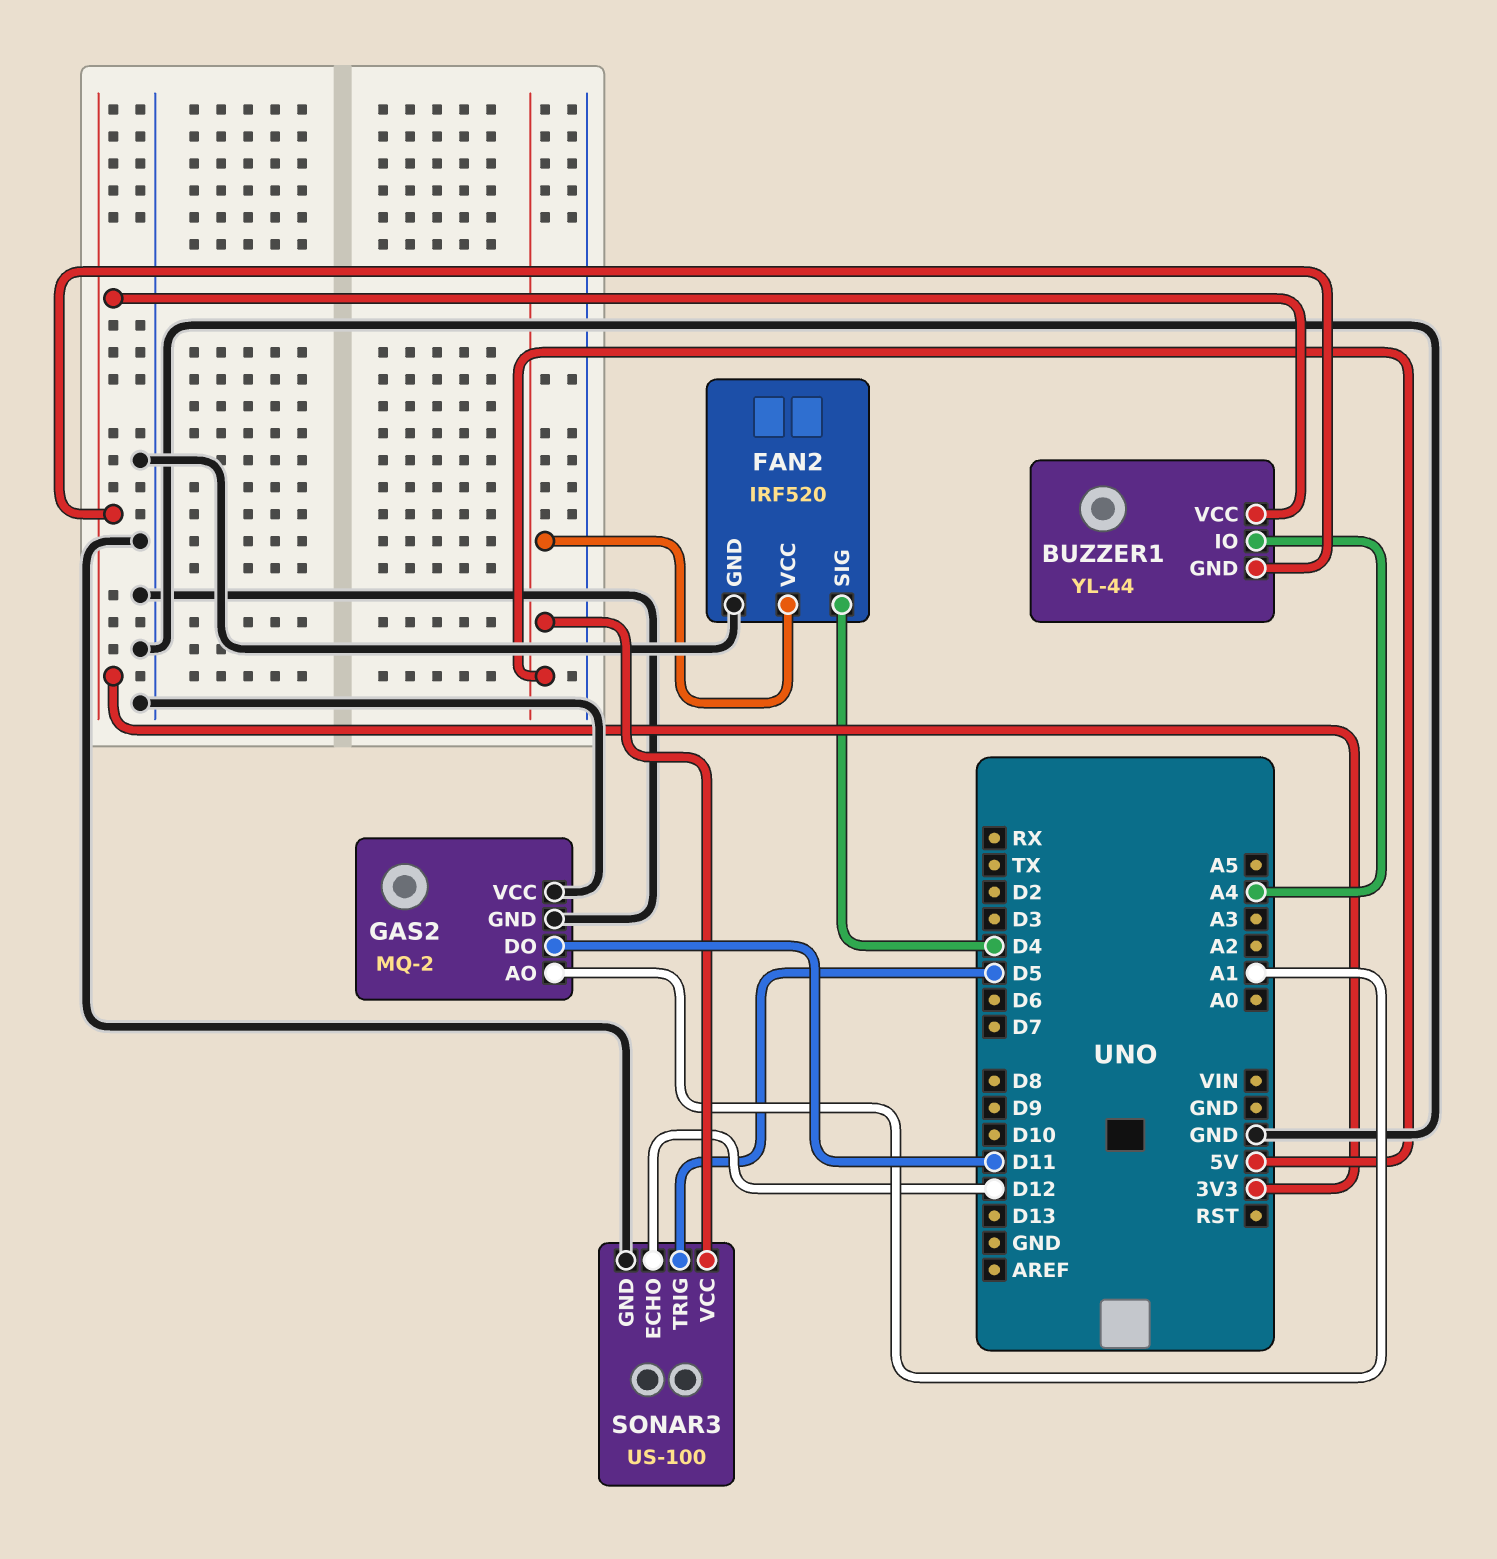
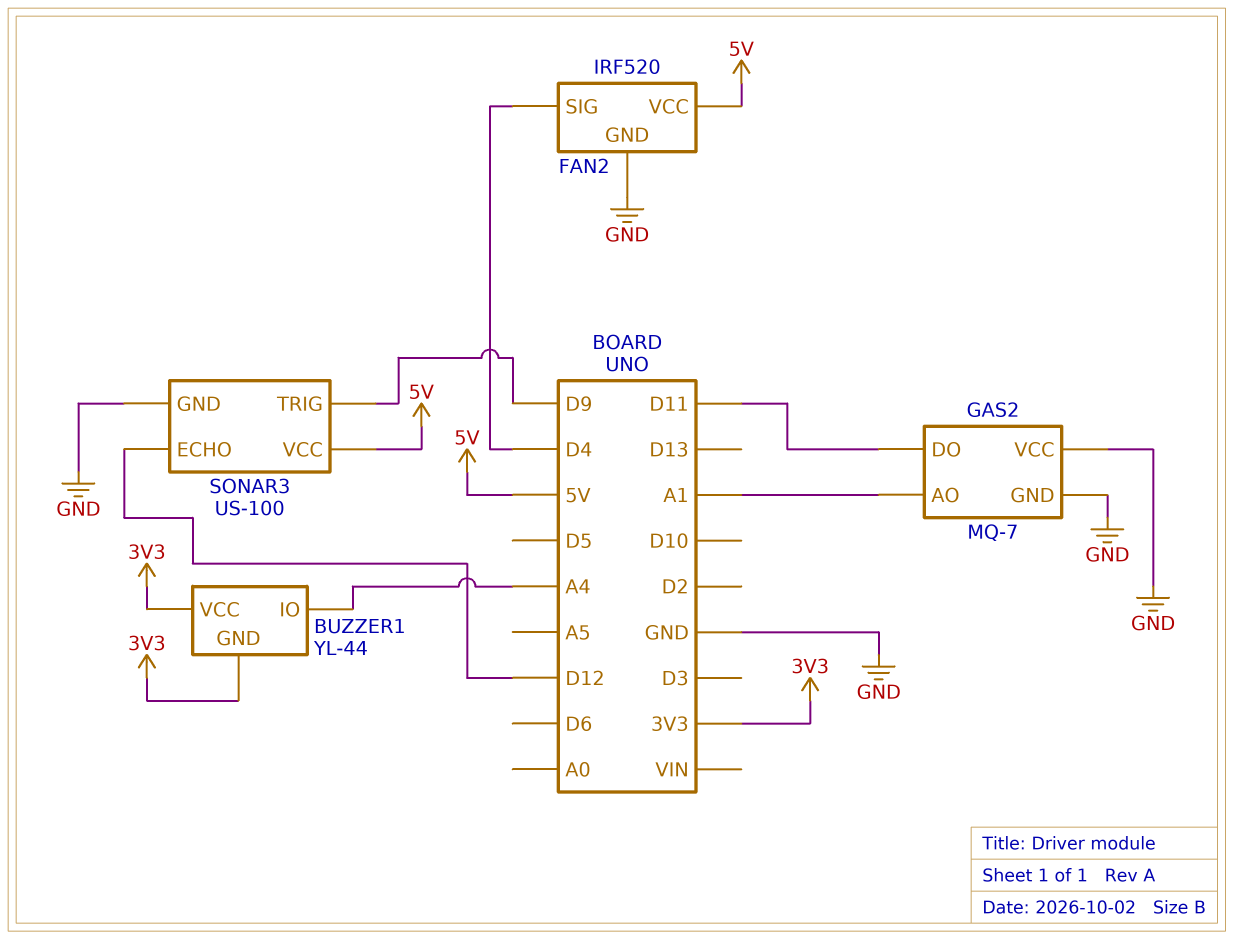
GAS2: MQ-2 -> MQ-7
SONAR3 pin TRIG: D5 -> D9

